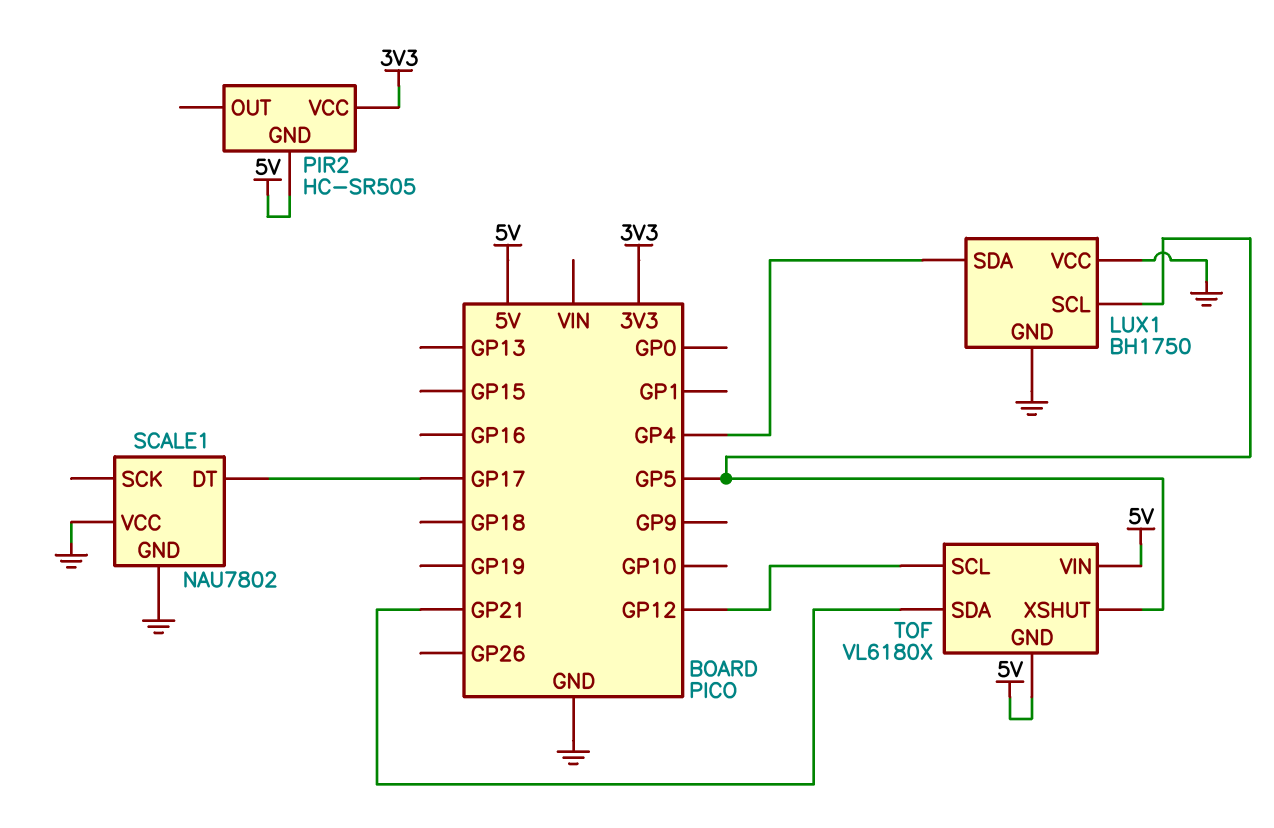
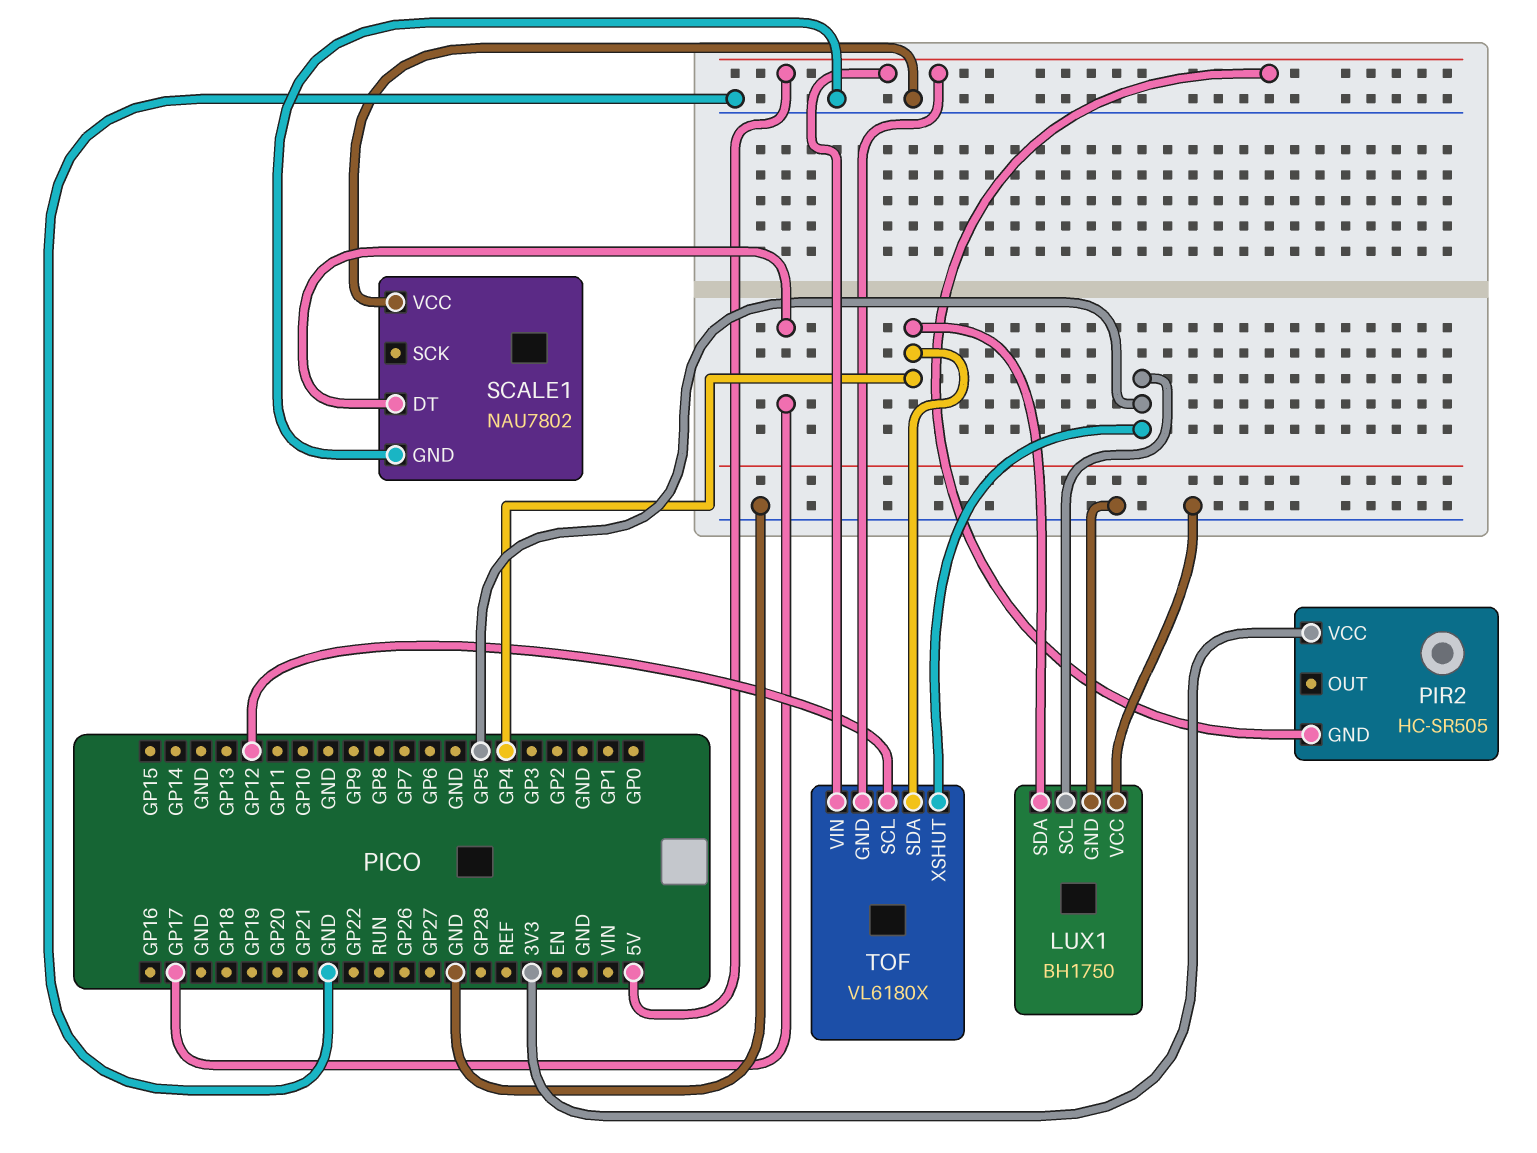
TOF pin SDA: GP21 -> GP4

